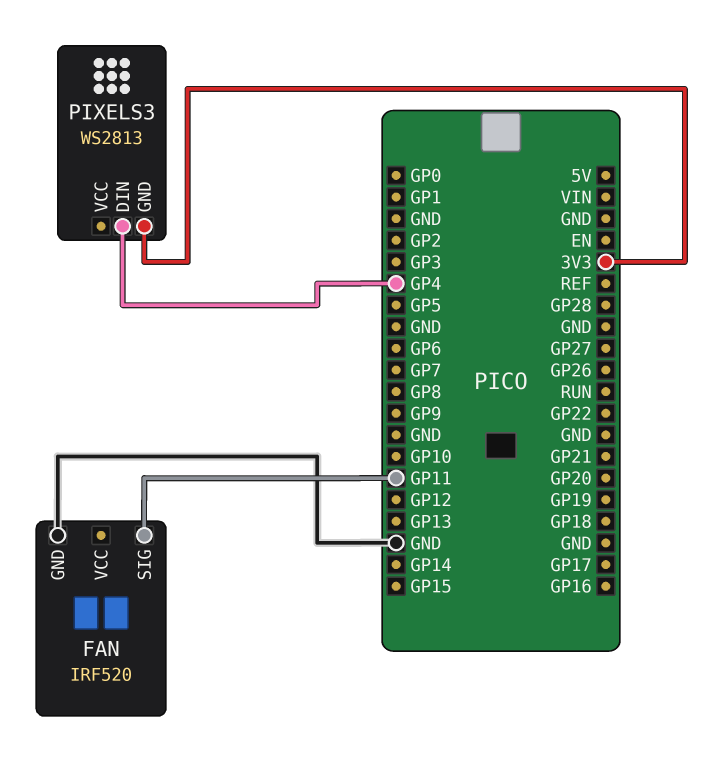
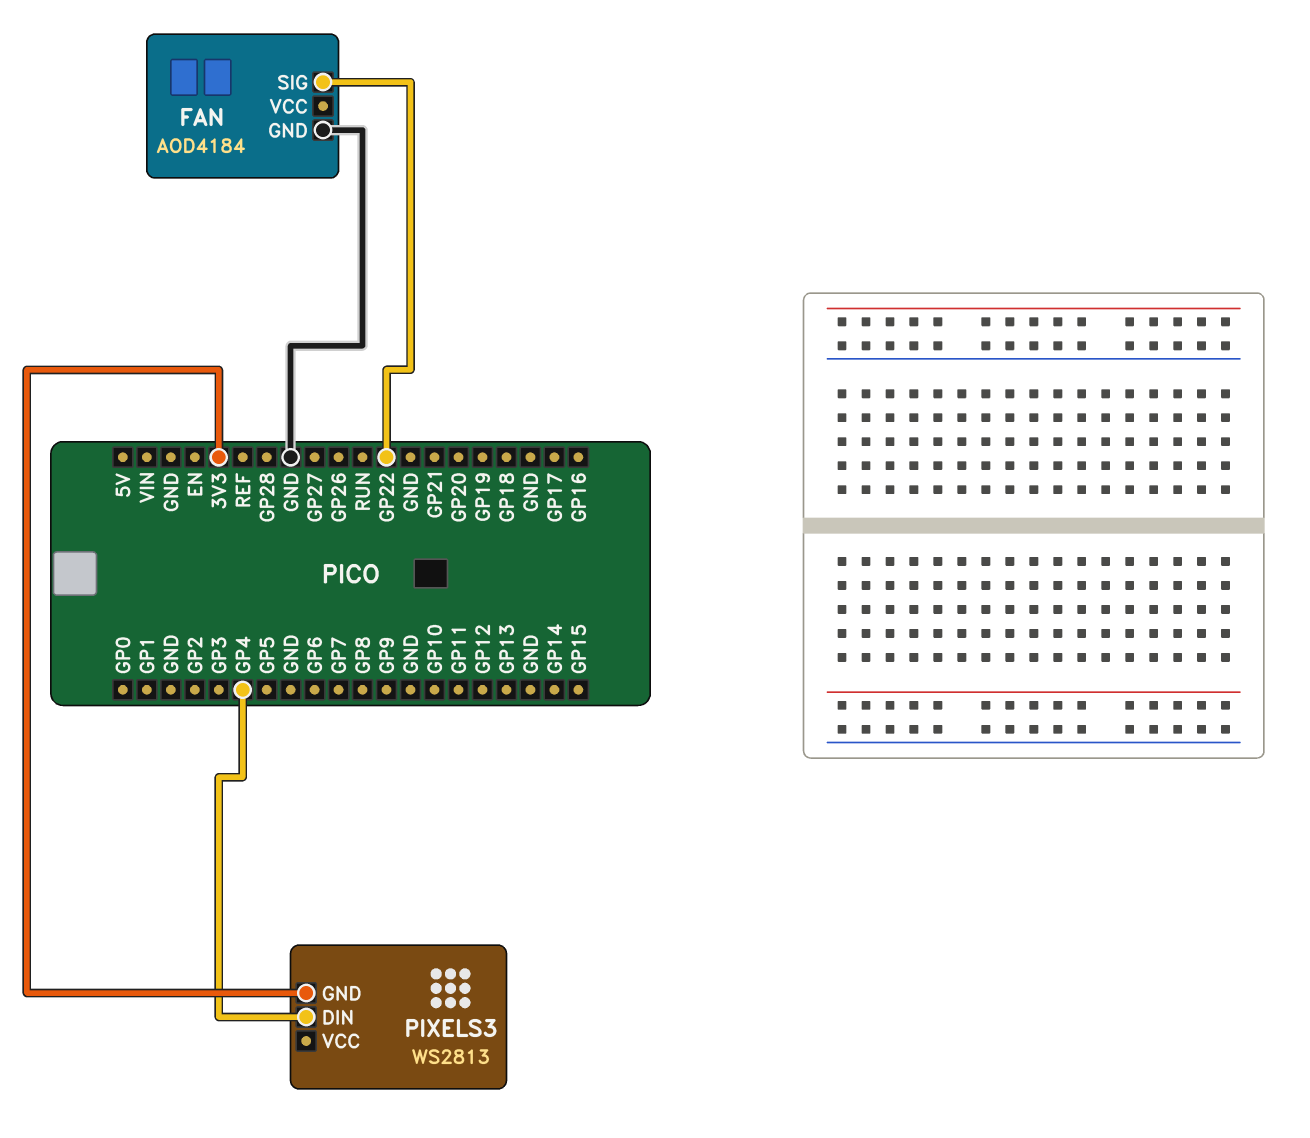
FAN: IRF520 -> AOD4184
FAN pin SIG: GP11 -> GP22

